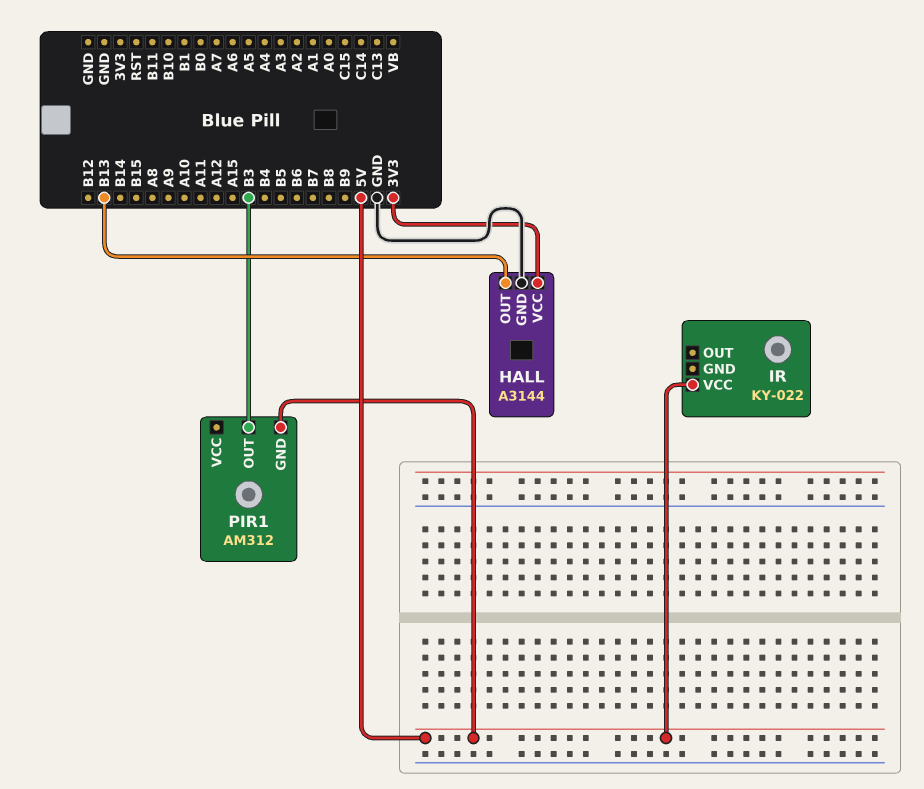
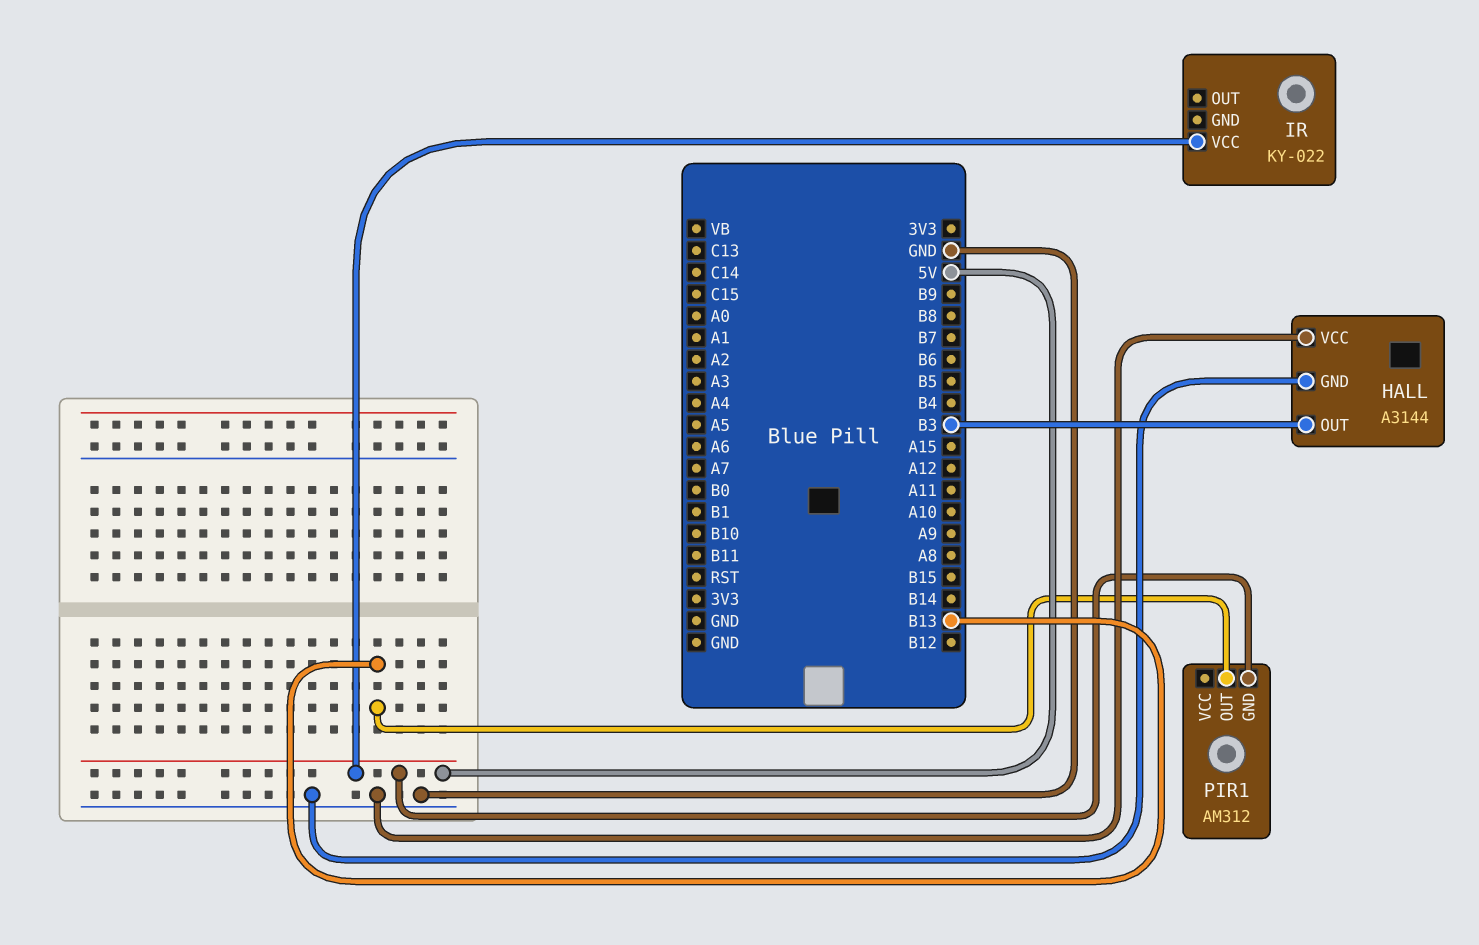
HALL pin OUT: B13 -> B3
HALL pin VCC: 3V3 -> GND
PIR1 pin OUT: B3 -> B13

